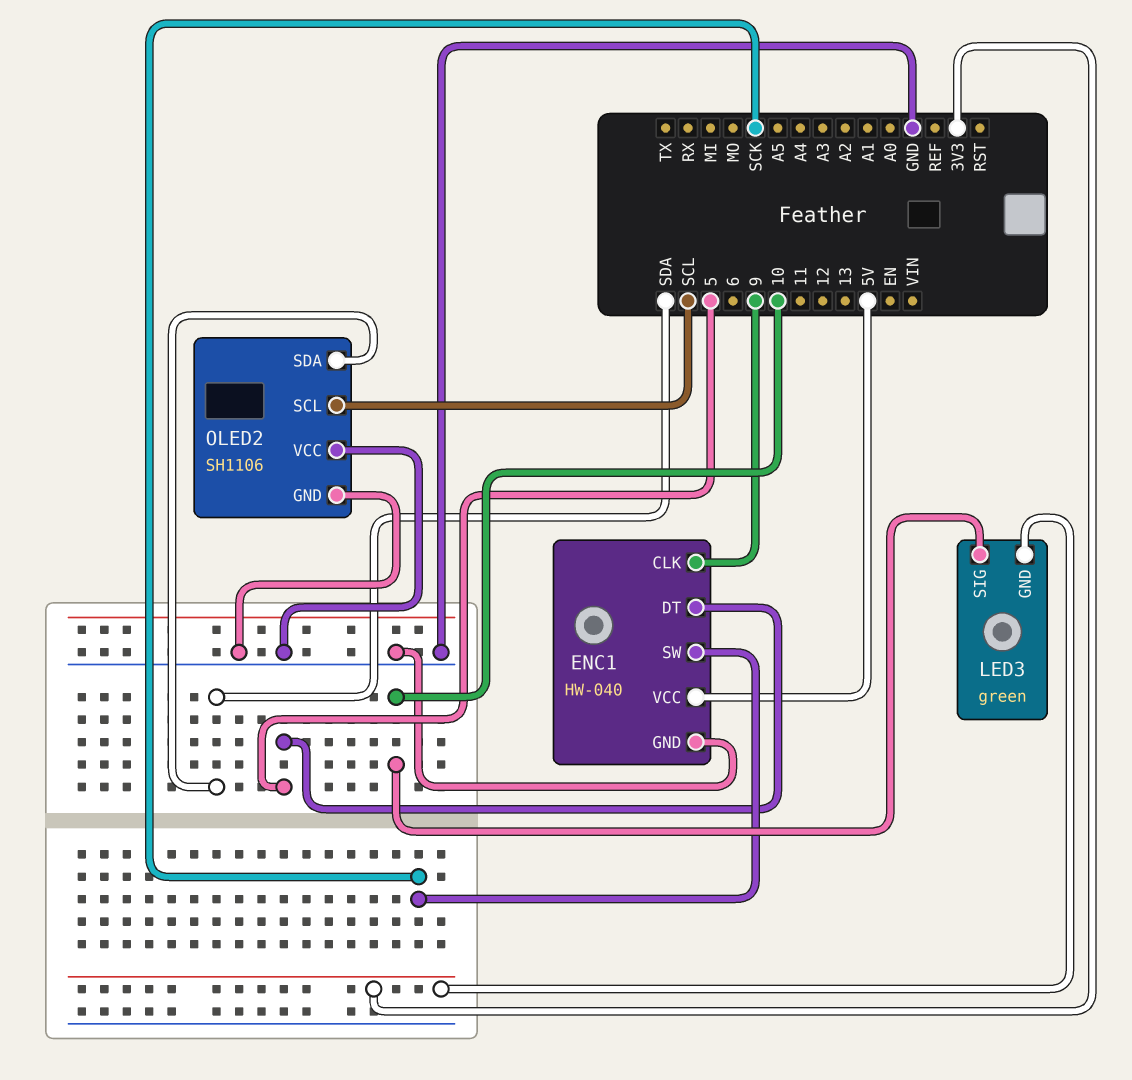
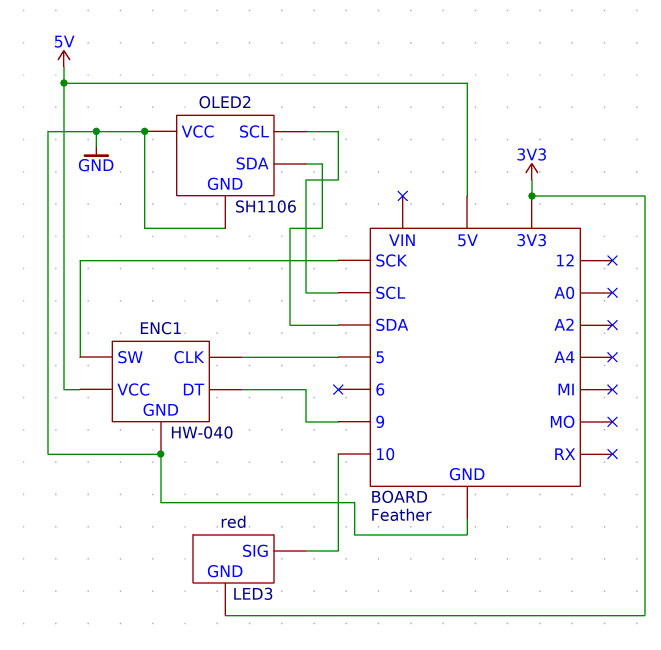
ENC1 pin CLK: 9 -> 5
ENC1 pin DT: 5 -> 9
LED3: green -> red

